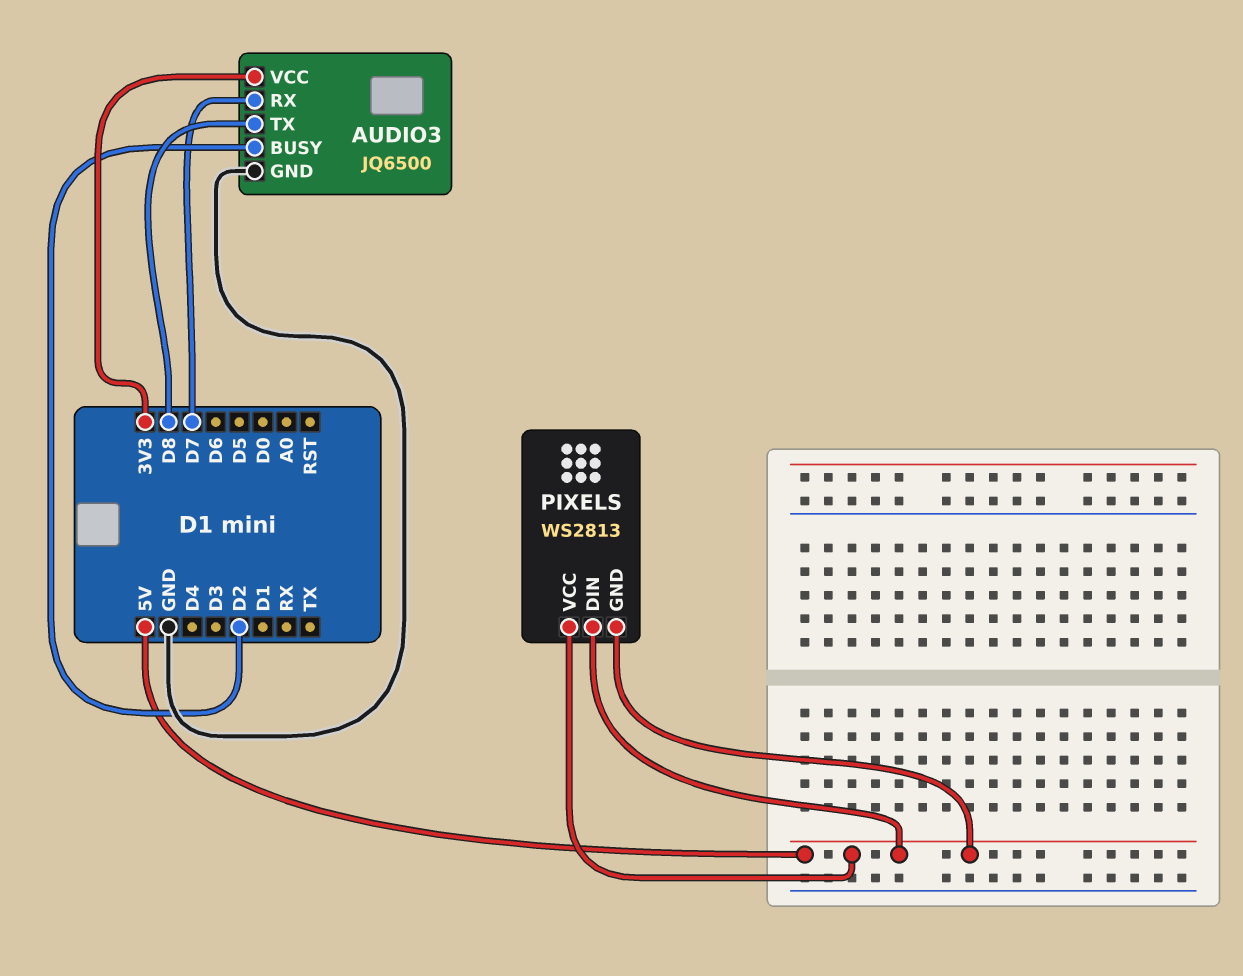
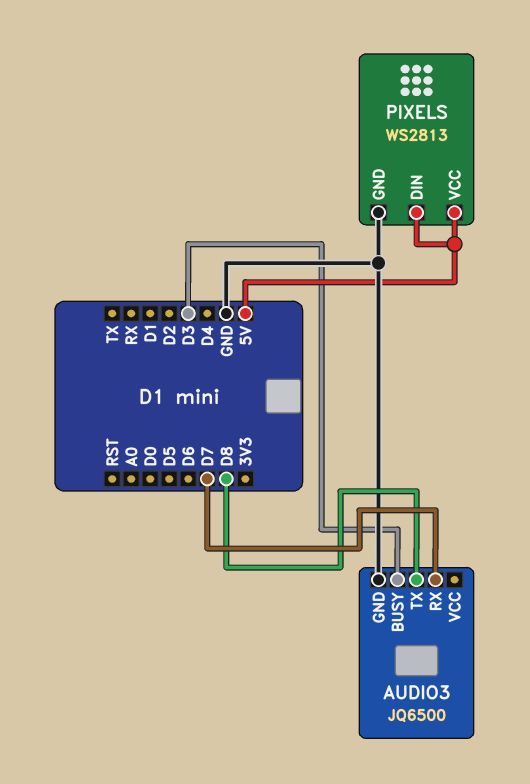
AUDIO3 pin BUSY: D2 -> D3
AUDIO3 pin VCC: 3V3 -> none
PIXELS pin GND: 5V -> GND

